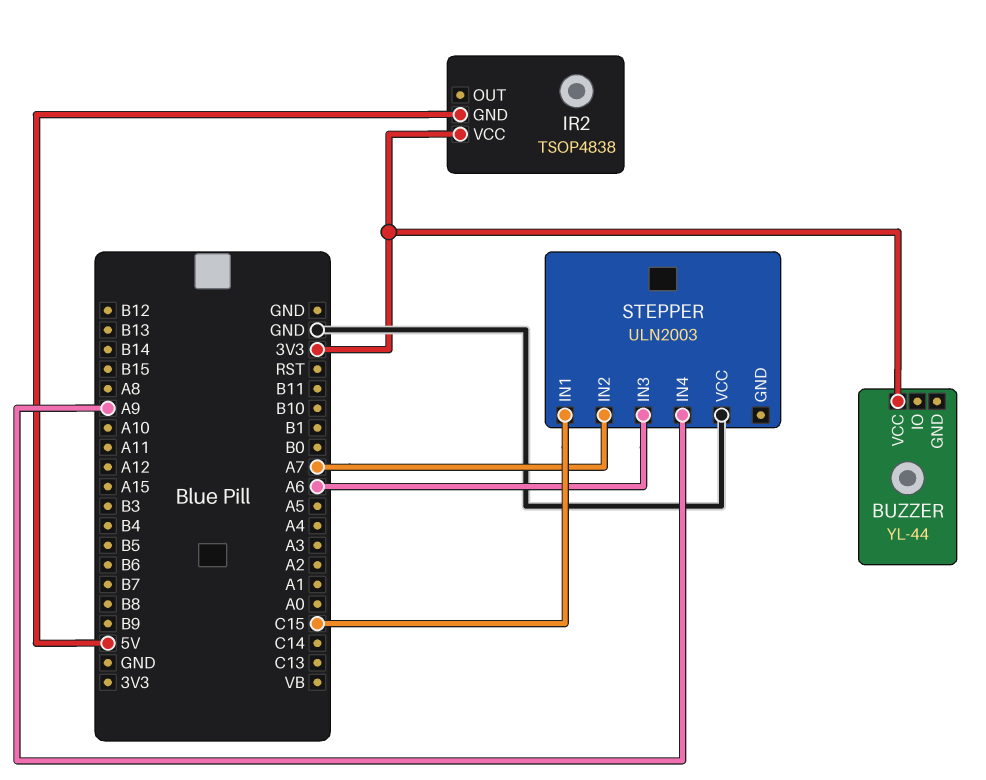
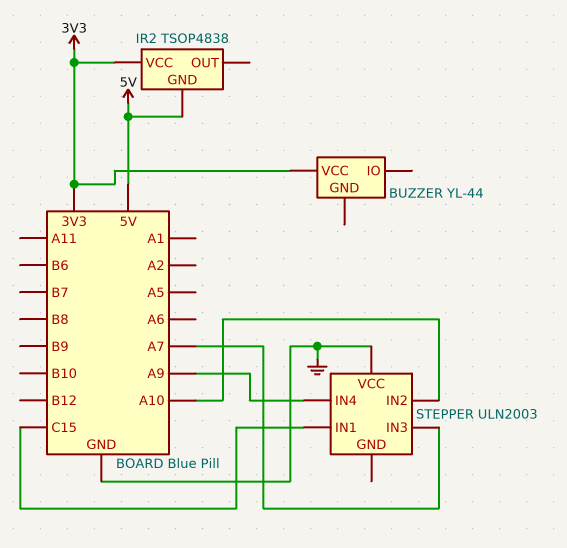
STEPPER pin IN2: A7 -> A10
STEPPER pin IN3: A6 -> A7

